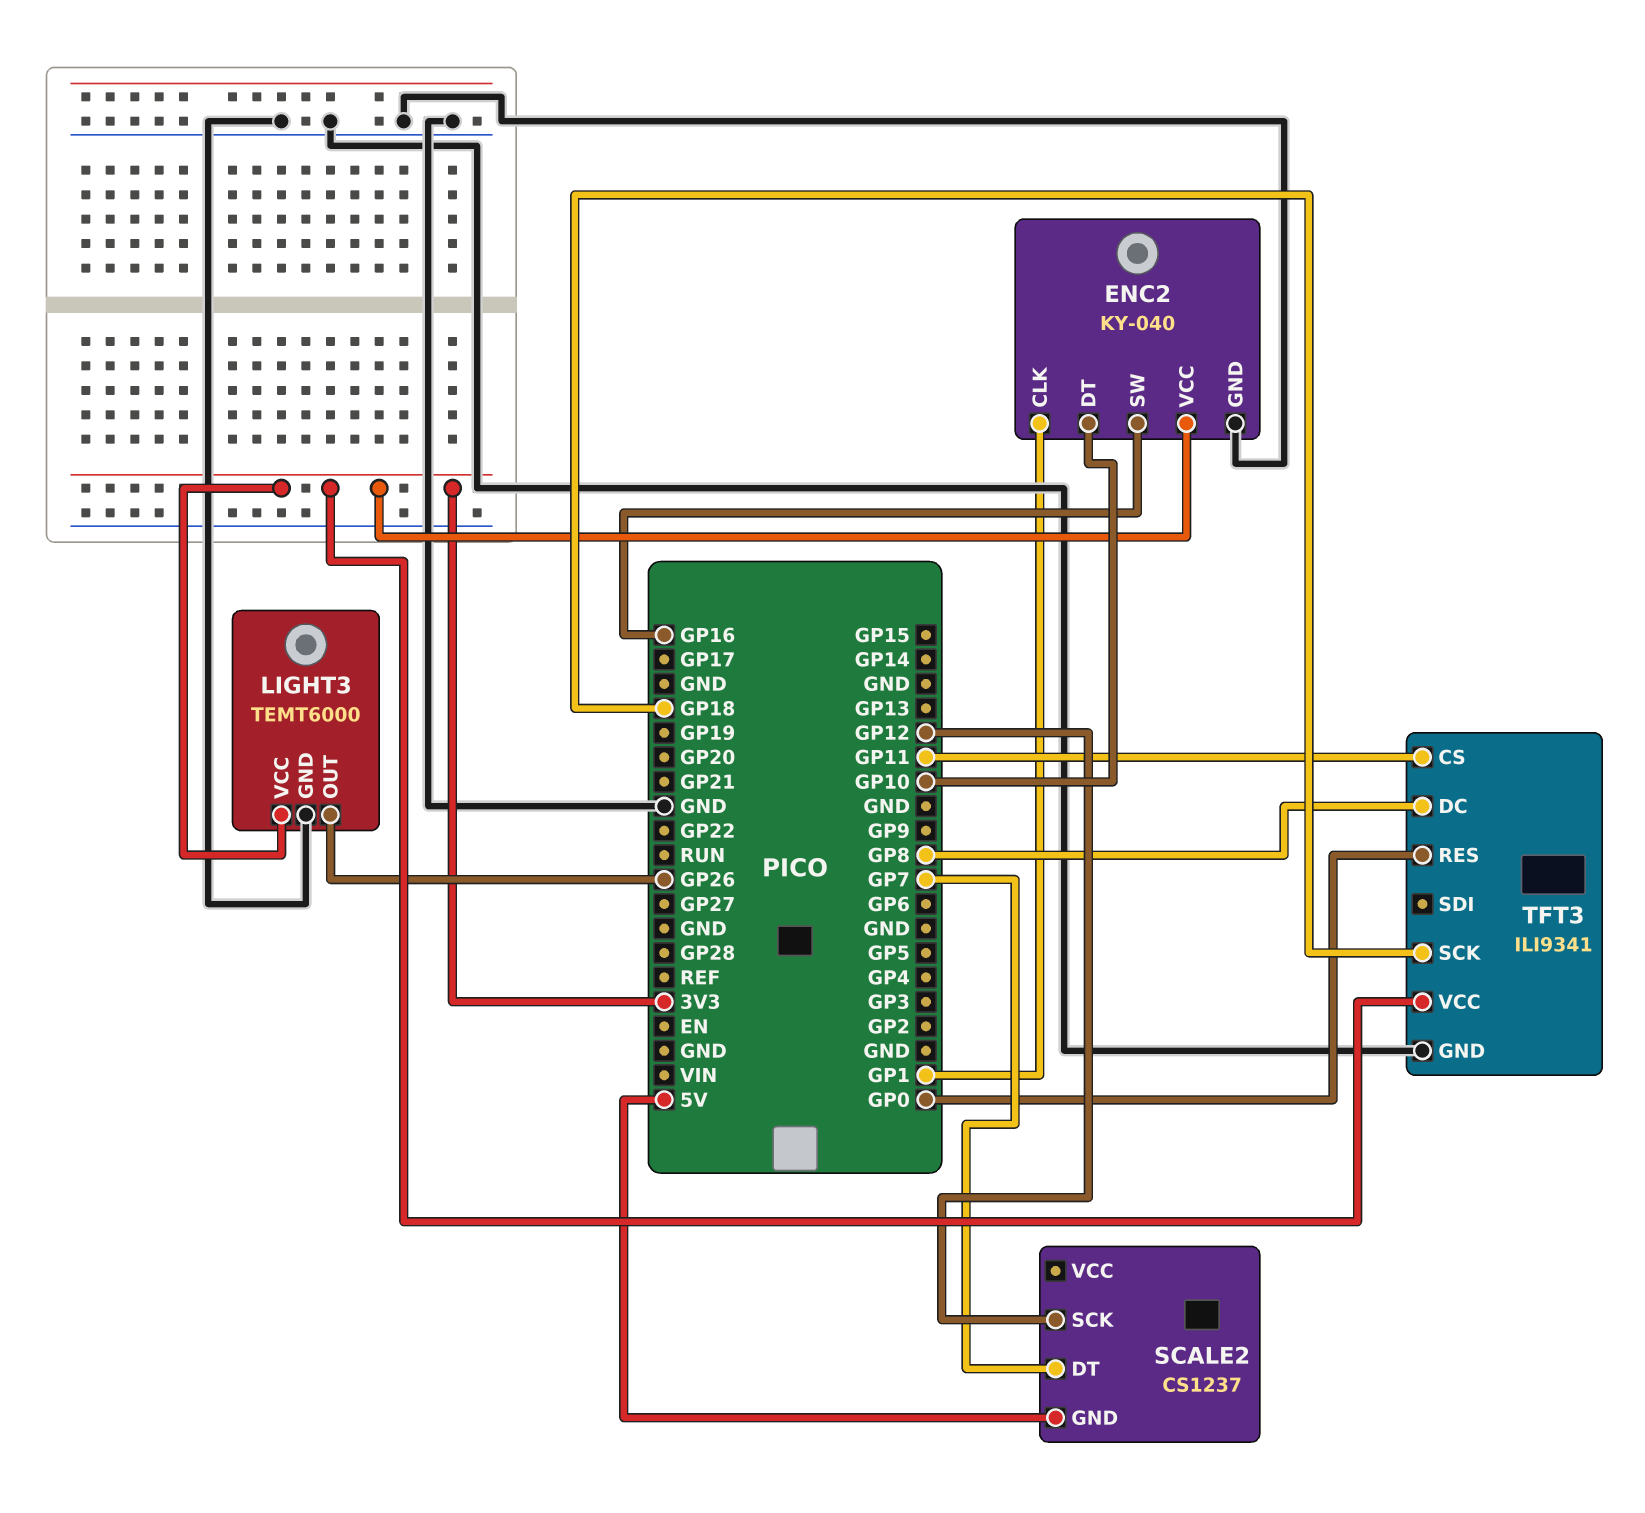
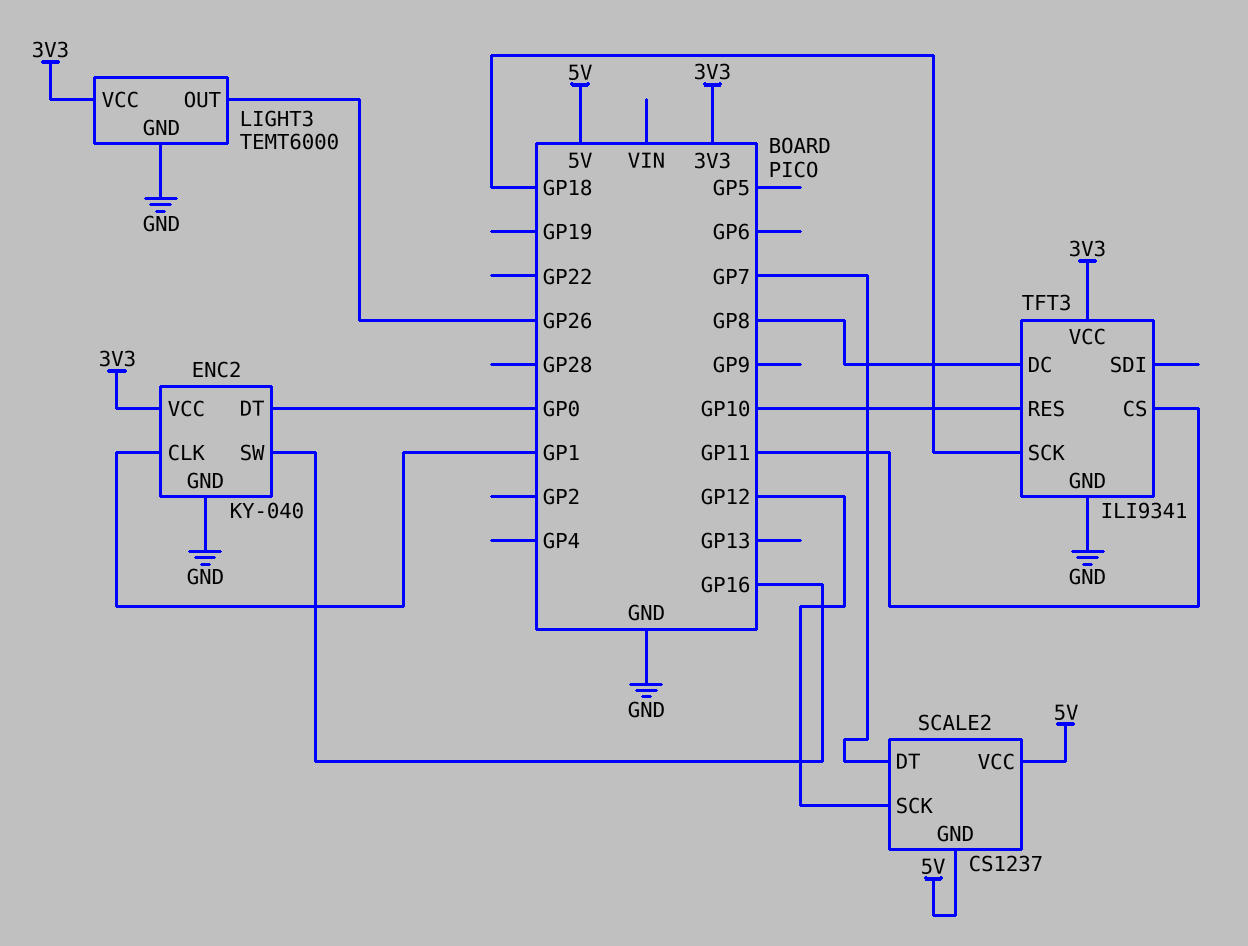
ENC2 pin DT: GP10 -> GP0
SCALE2 pin VCC: none -> 5V
TFT3 pin RES: GP0 -> GP10

